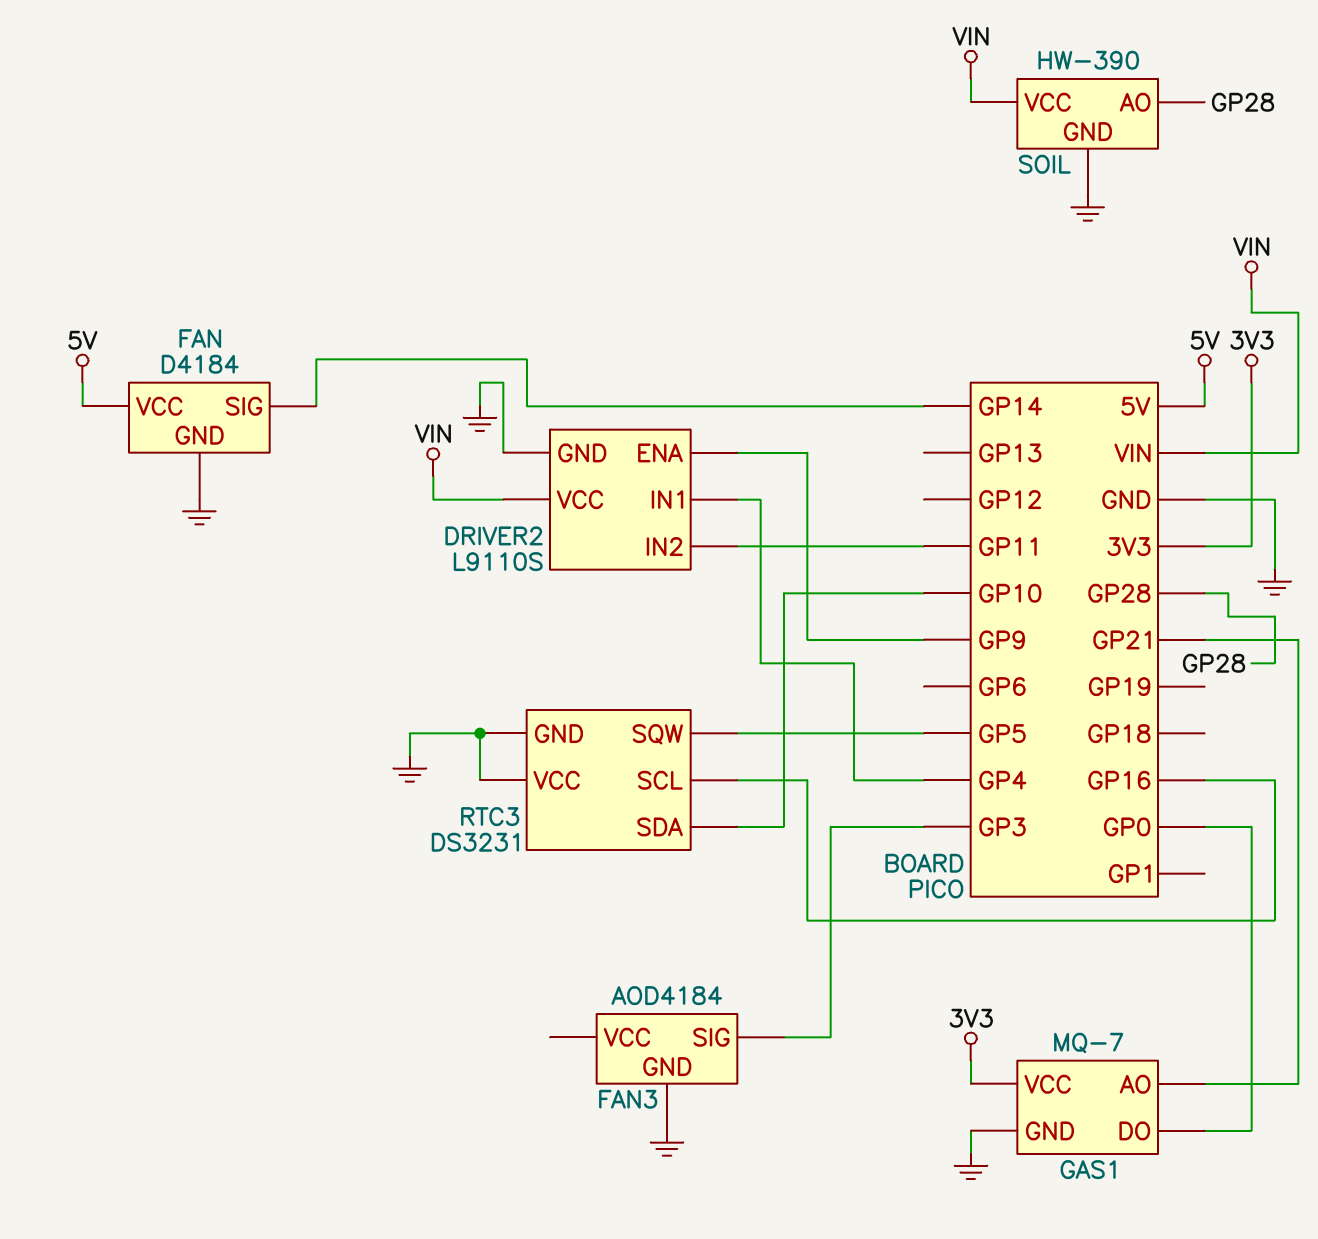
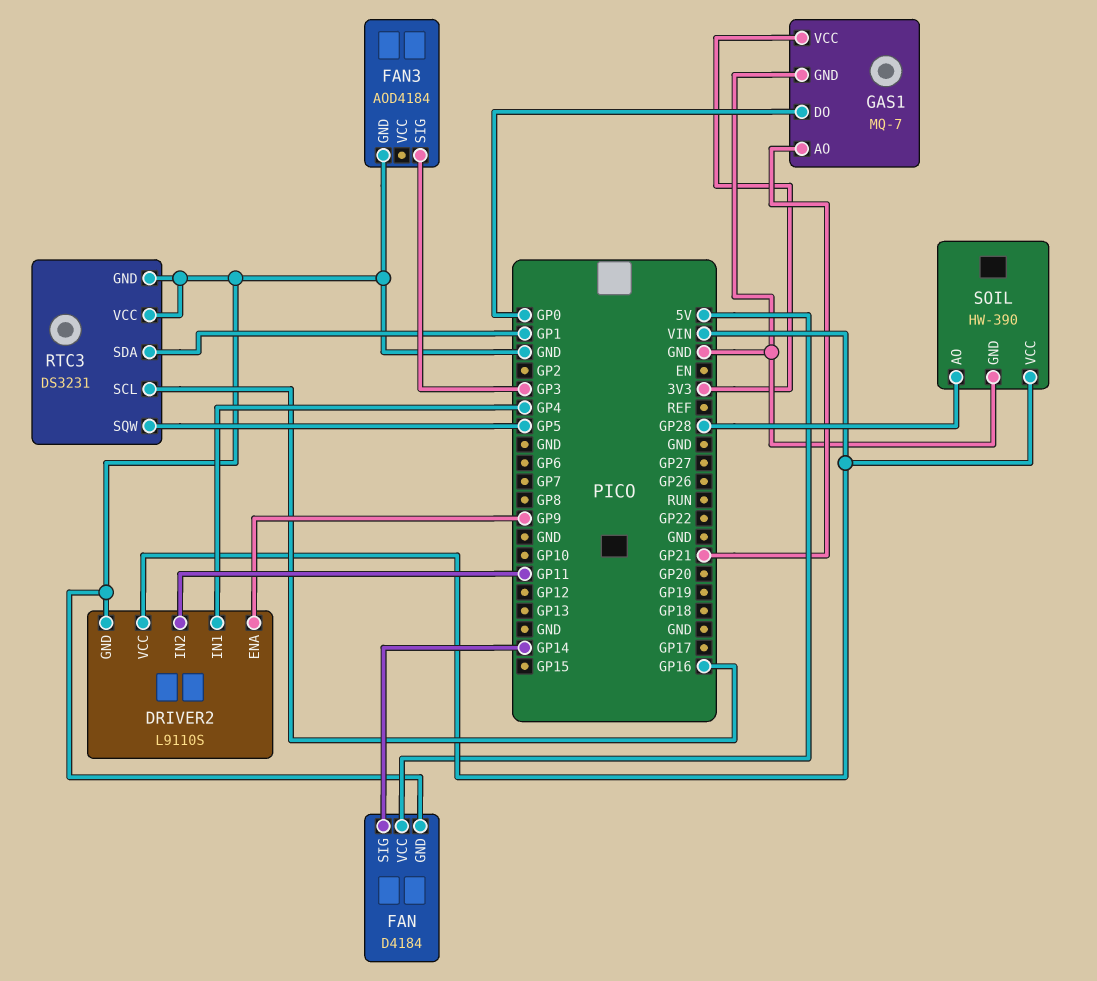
RTC3 pin SDA: GP10 -> GP1

